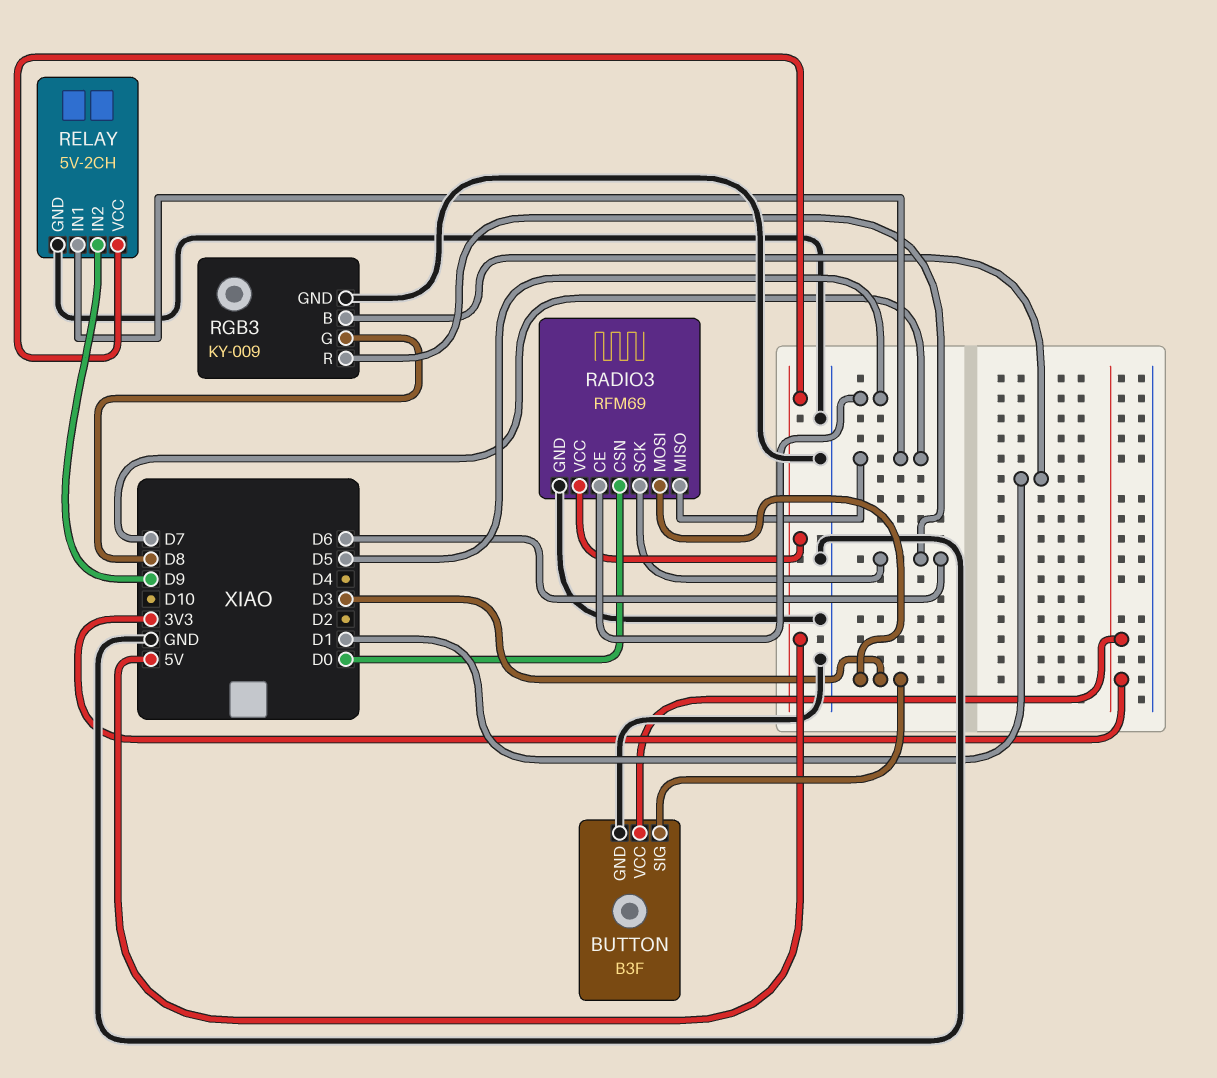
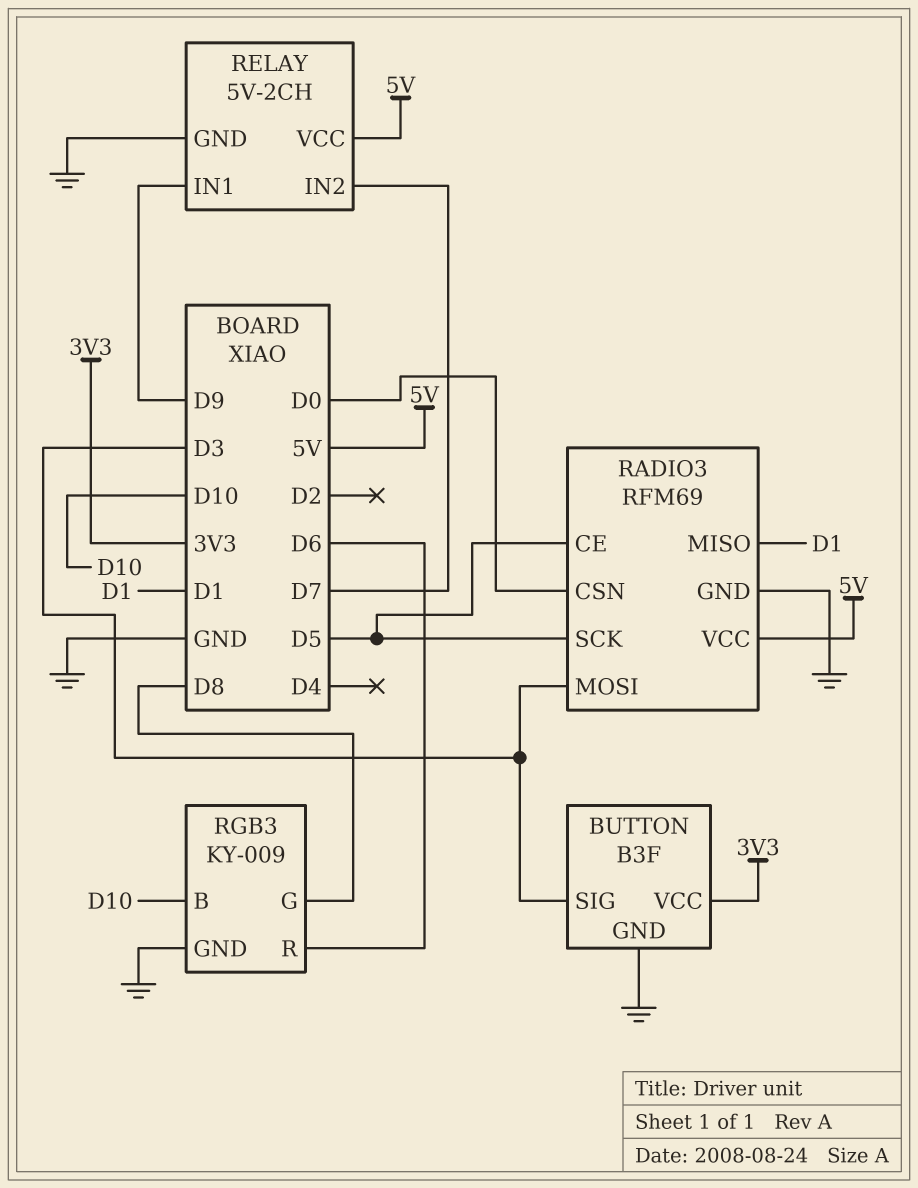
RADIO3 pin MISO: D7 -> D1
RADIO3 pin SCK: D6 -> D5
RELAY pin IN1: D7 -> D9
RELAY pin IN2: D9 -> D7
RGB3 pin B: D1 -> D10

